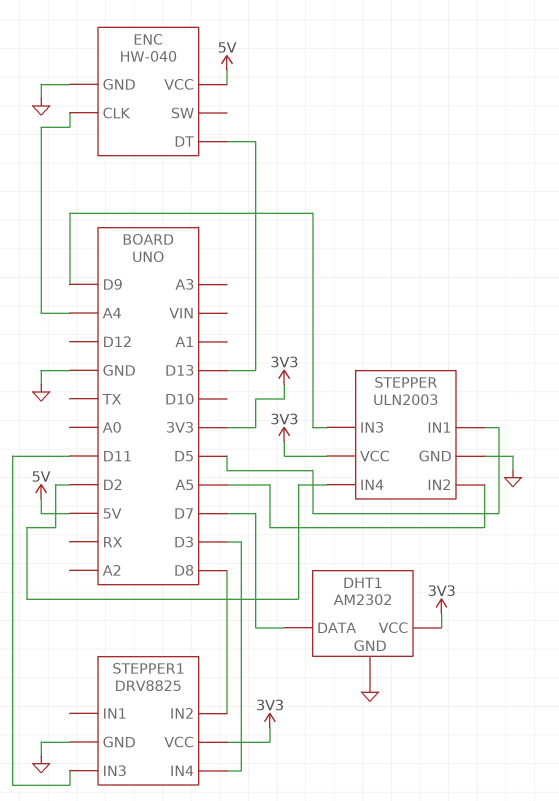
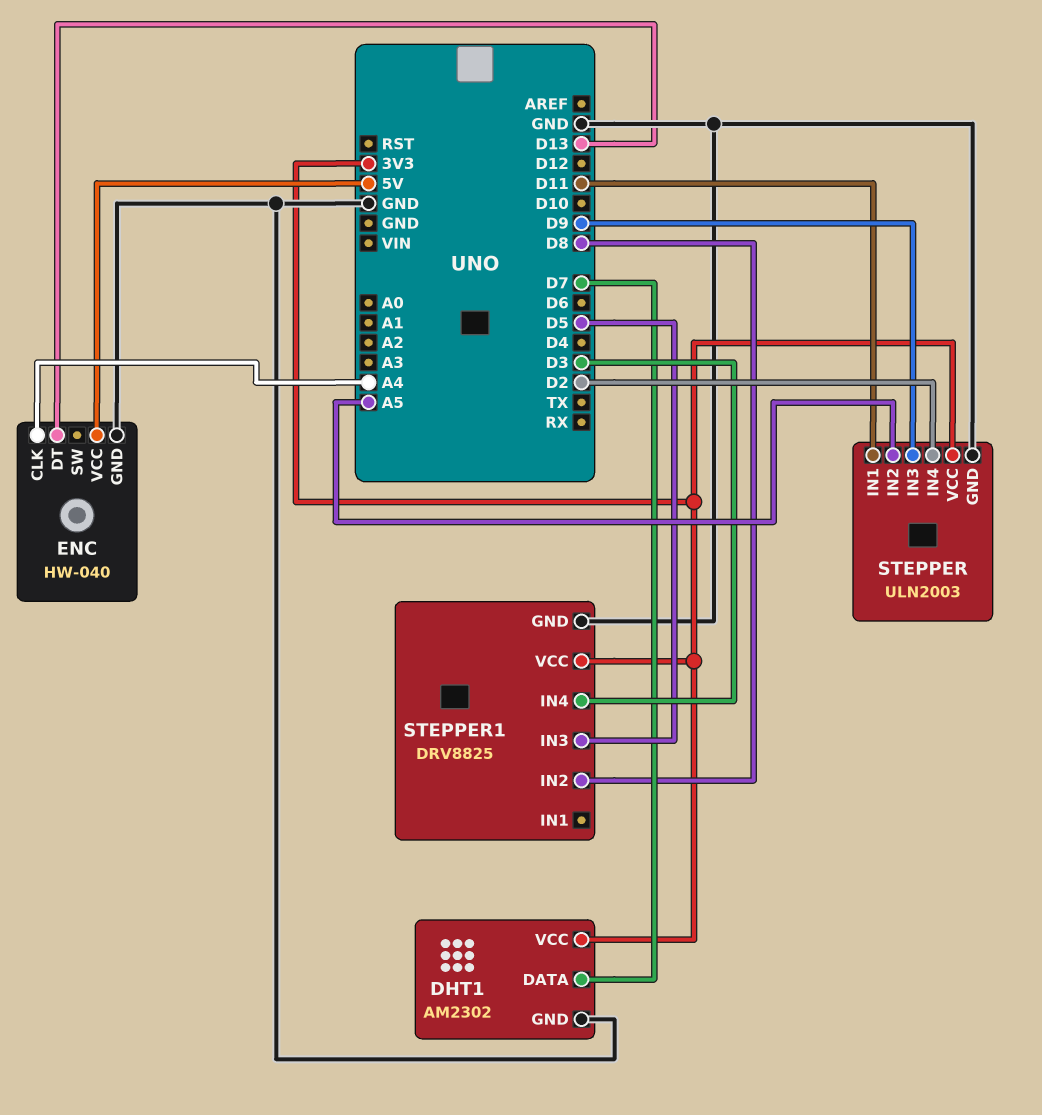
STEPPER pin IN1: D5 -> D11
STEPPER1 pin IN3: D11 -> D5

